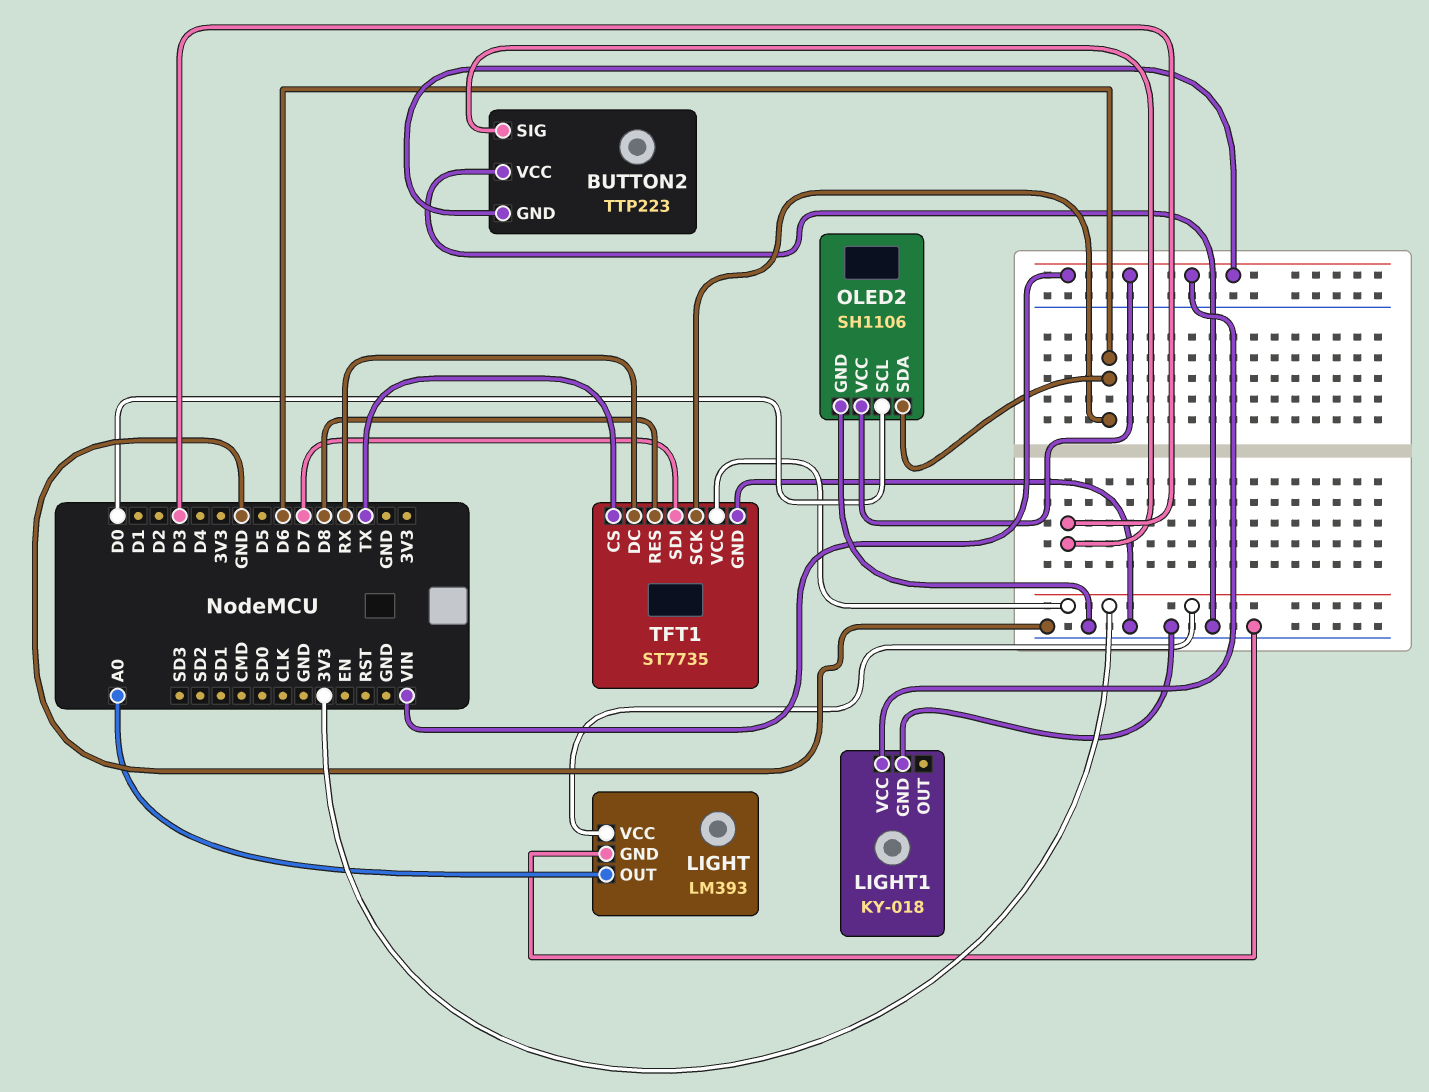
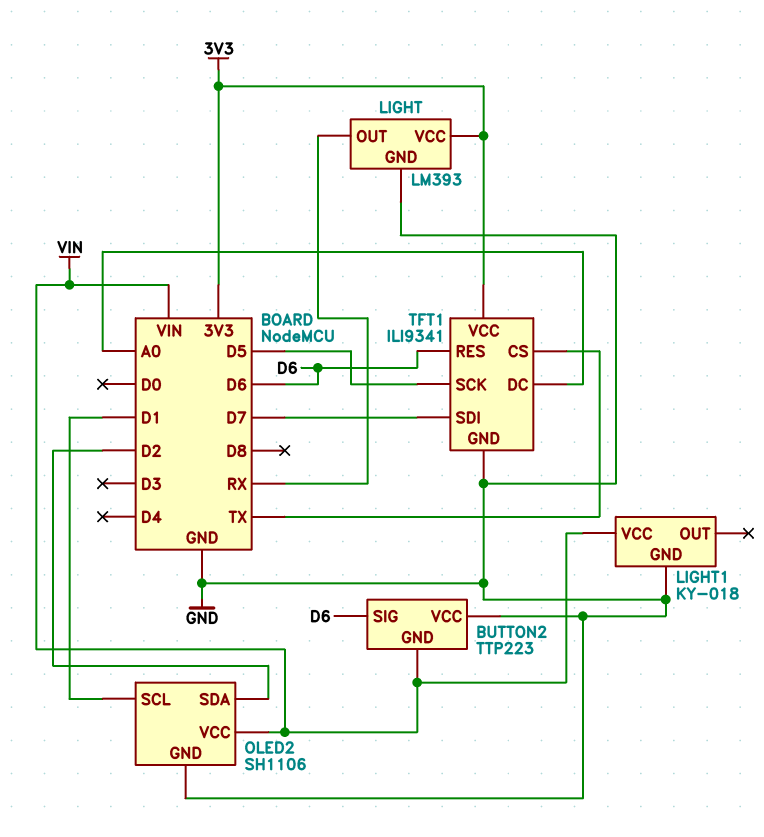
BUTTON2 pin SIG: D3 -> D6
LIGHT pin OUT: A0 -> RX
OLED2 pin SCL: D0 -> D1
OLED2 pin SDA: D6 -> D2
TFT1: ST7735 -> ILI9341
TFT1 pin DC: RX -> A0
TFT1 pin RES: D8 -> D6
TFT1 pin SCK: D6 -> D5

